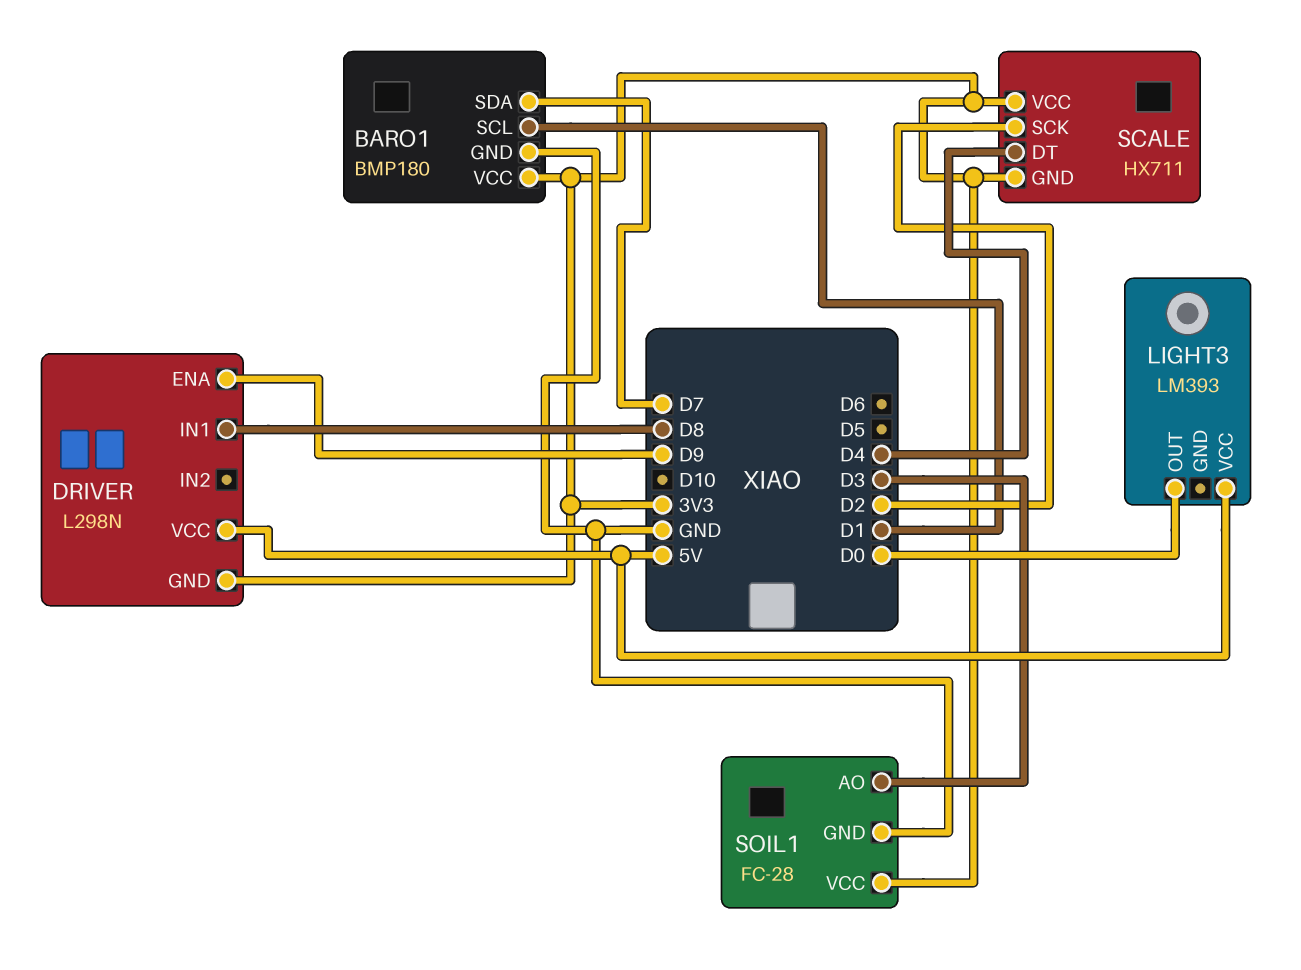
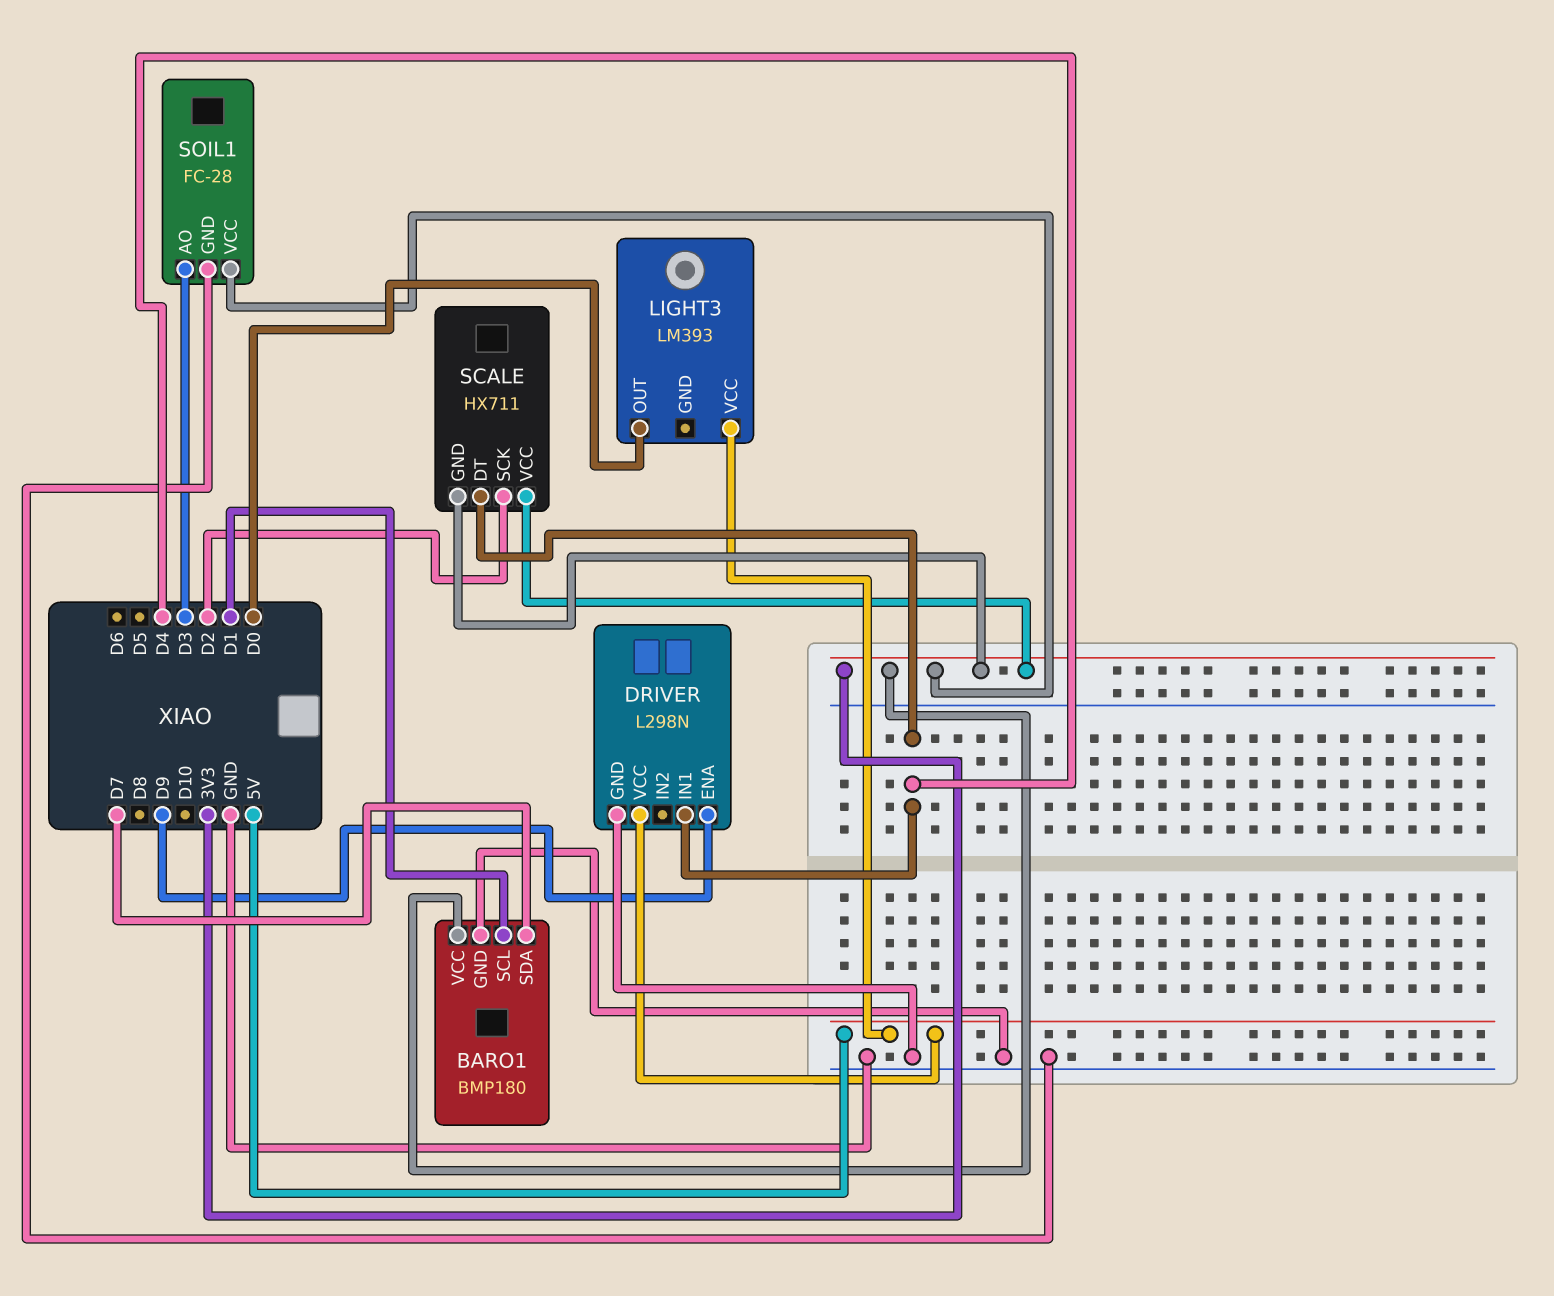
DRIVER pin GND: 3V3 -> GND
DRIVER pin IN1: D8 -> D4

